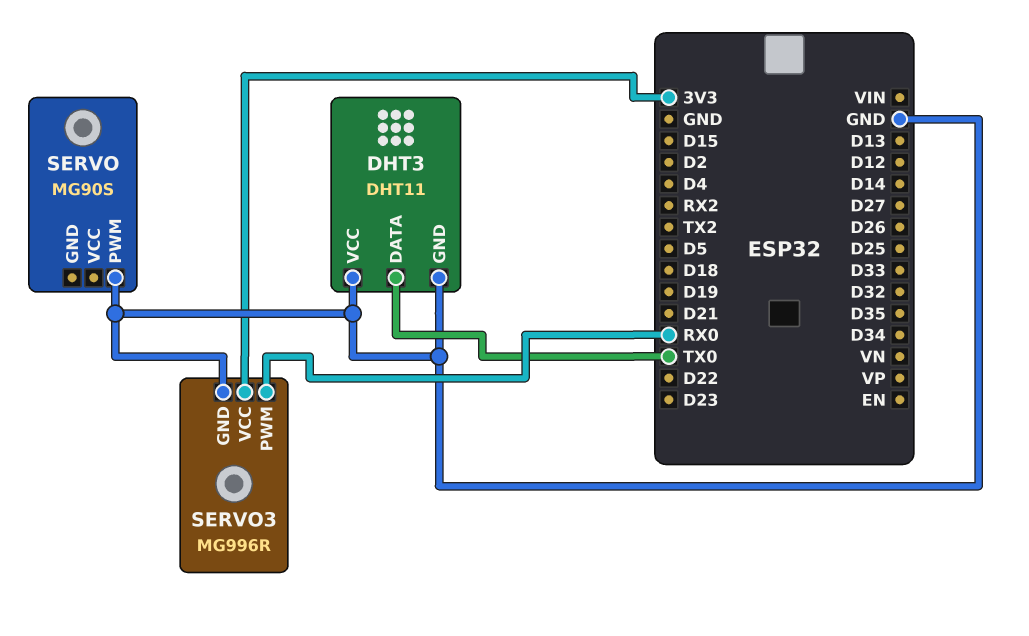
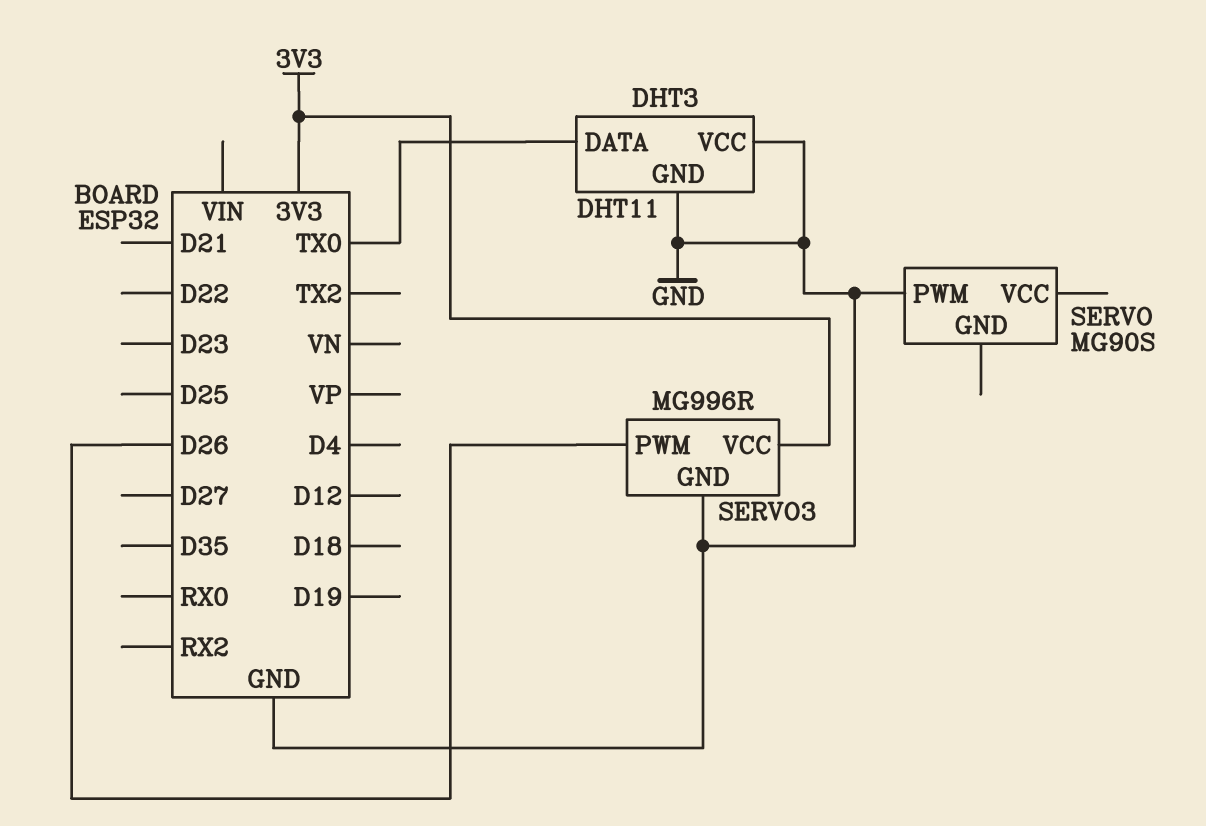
SERVO3 pin PWM: RX0 -> D26

